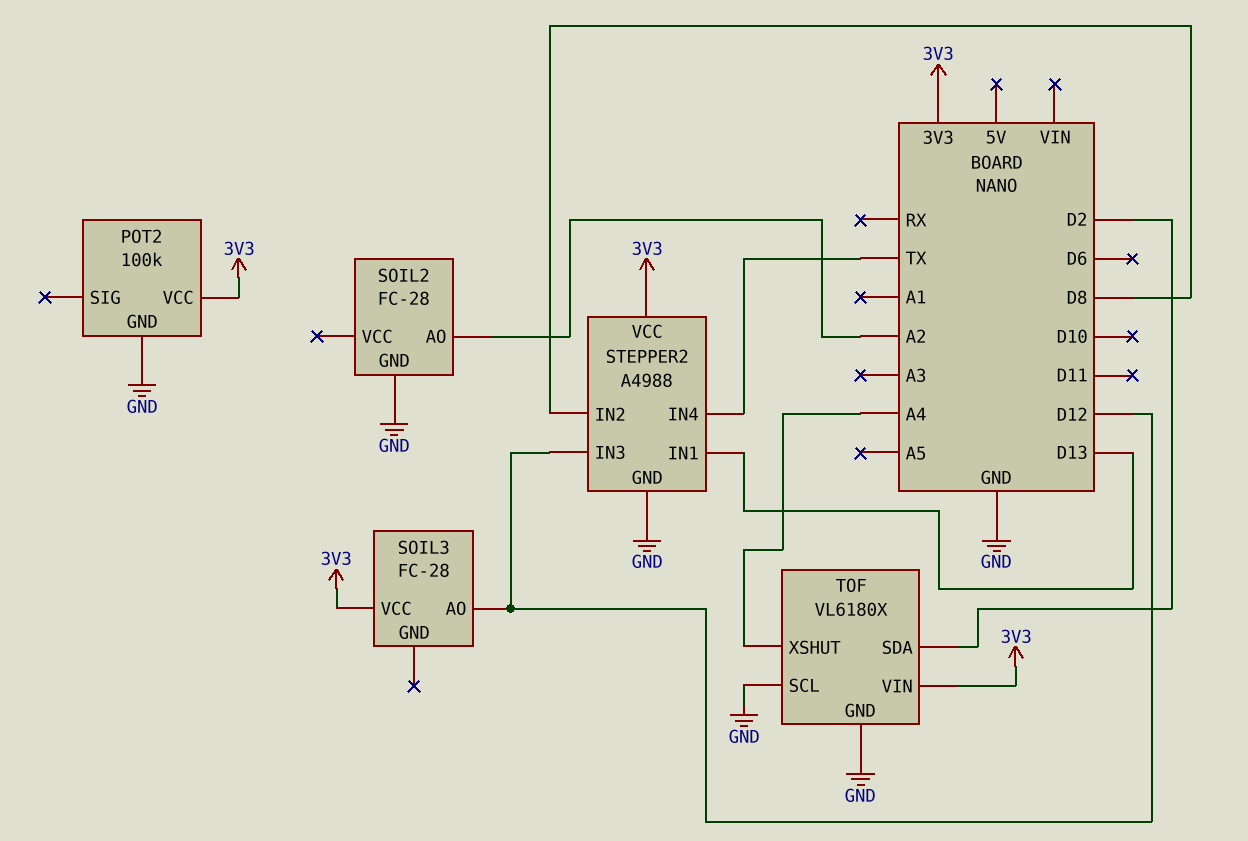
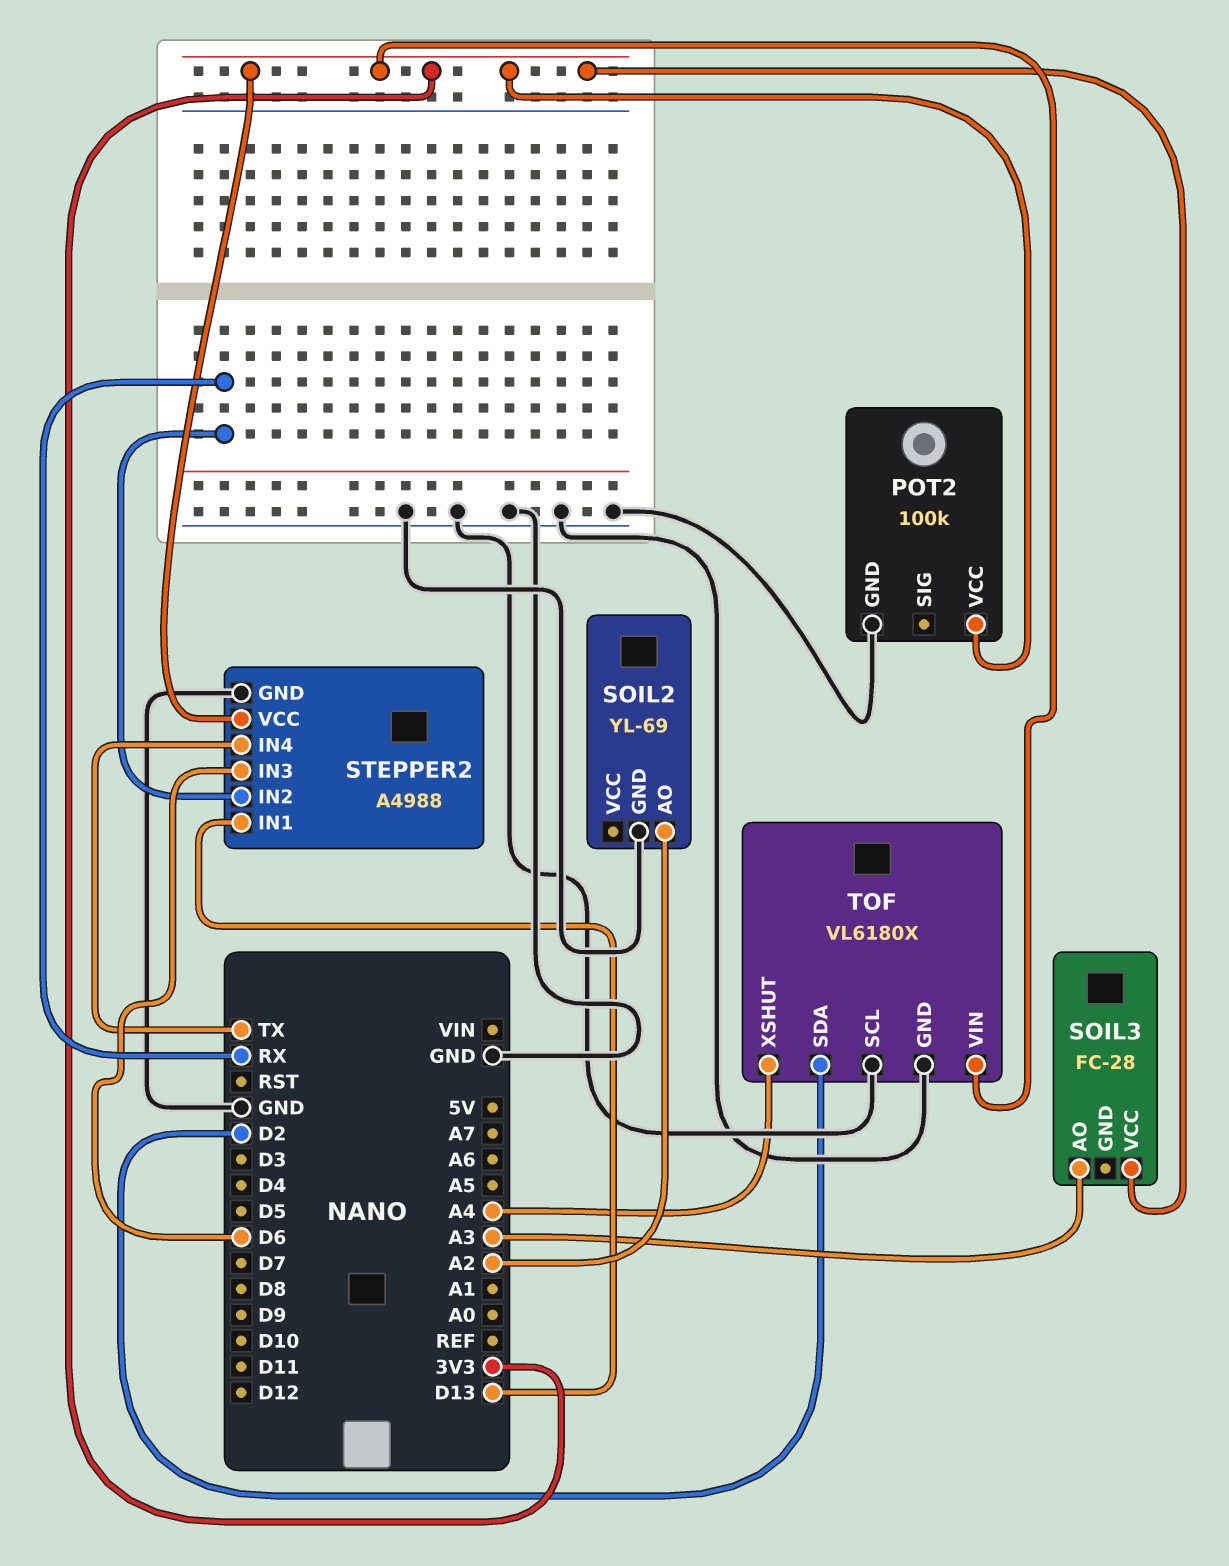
SOIL2: FC-28 -> YL-69
SOIL3 pin AO: D12 -> A3
STEPPER2 pin IN2: D8 -> RX
STEPPER2 pin IN3: D12 -> D6

